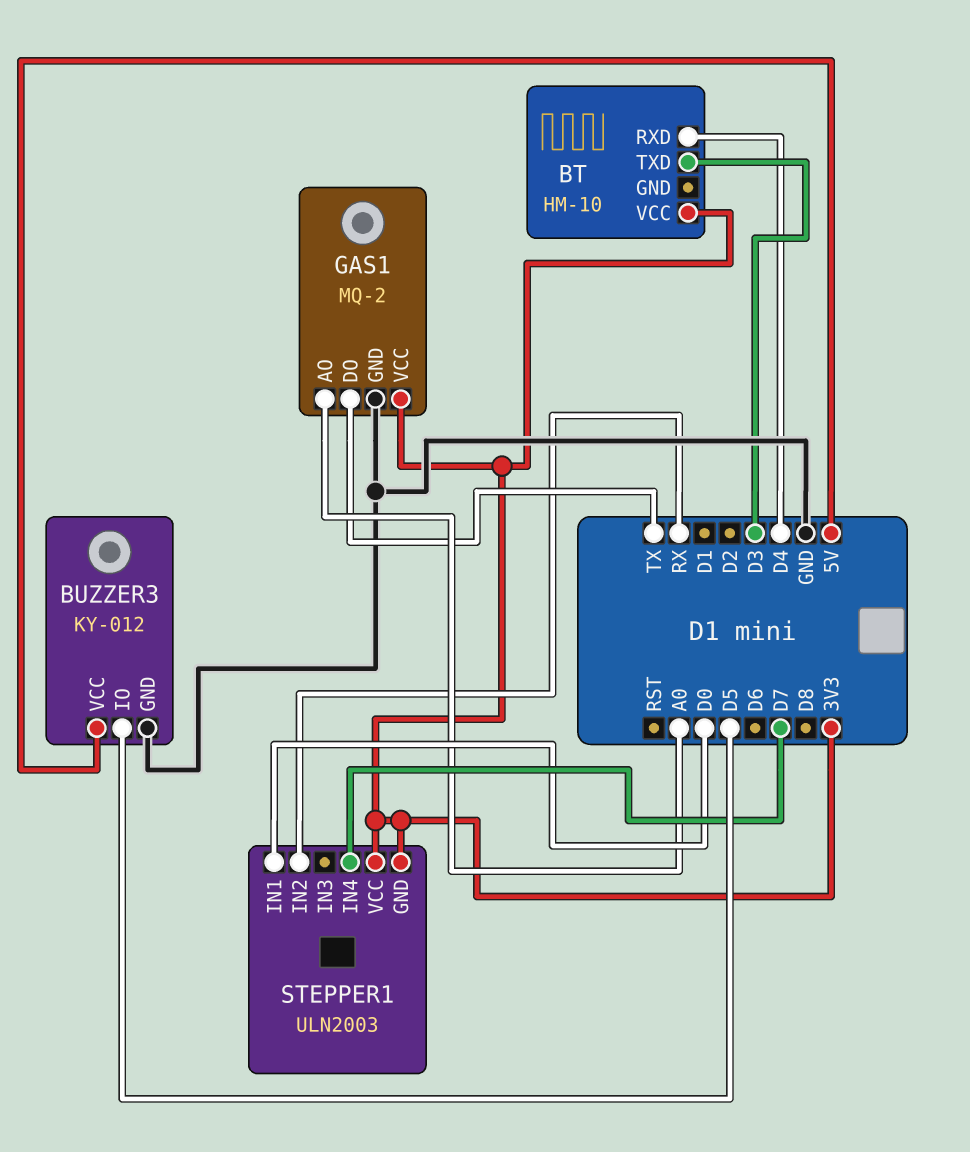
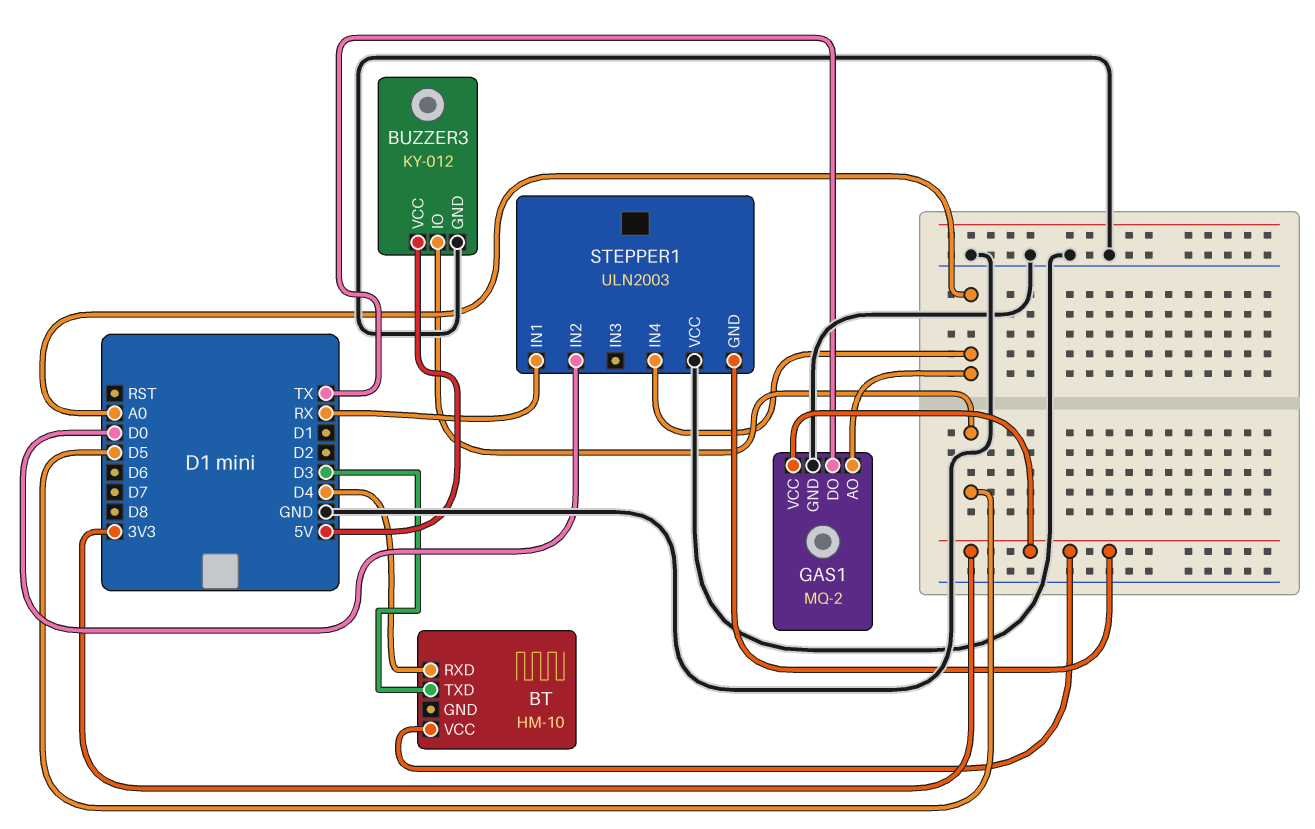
STEPPER1 pin IN1: D0 -> RX
STEPPER1 pin IN2: RX -> D0
STEPPER1 pin IN4: D7 -> A0
STEPPER1 pin VCC: 3V3 -> GND

